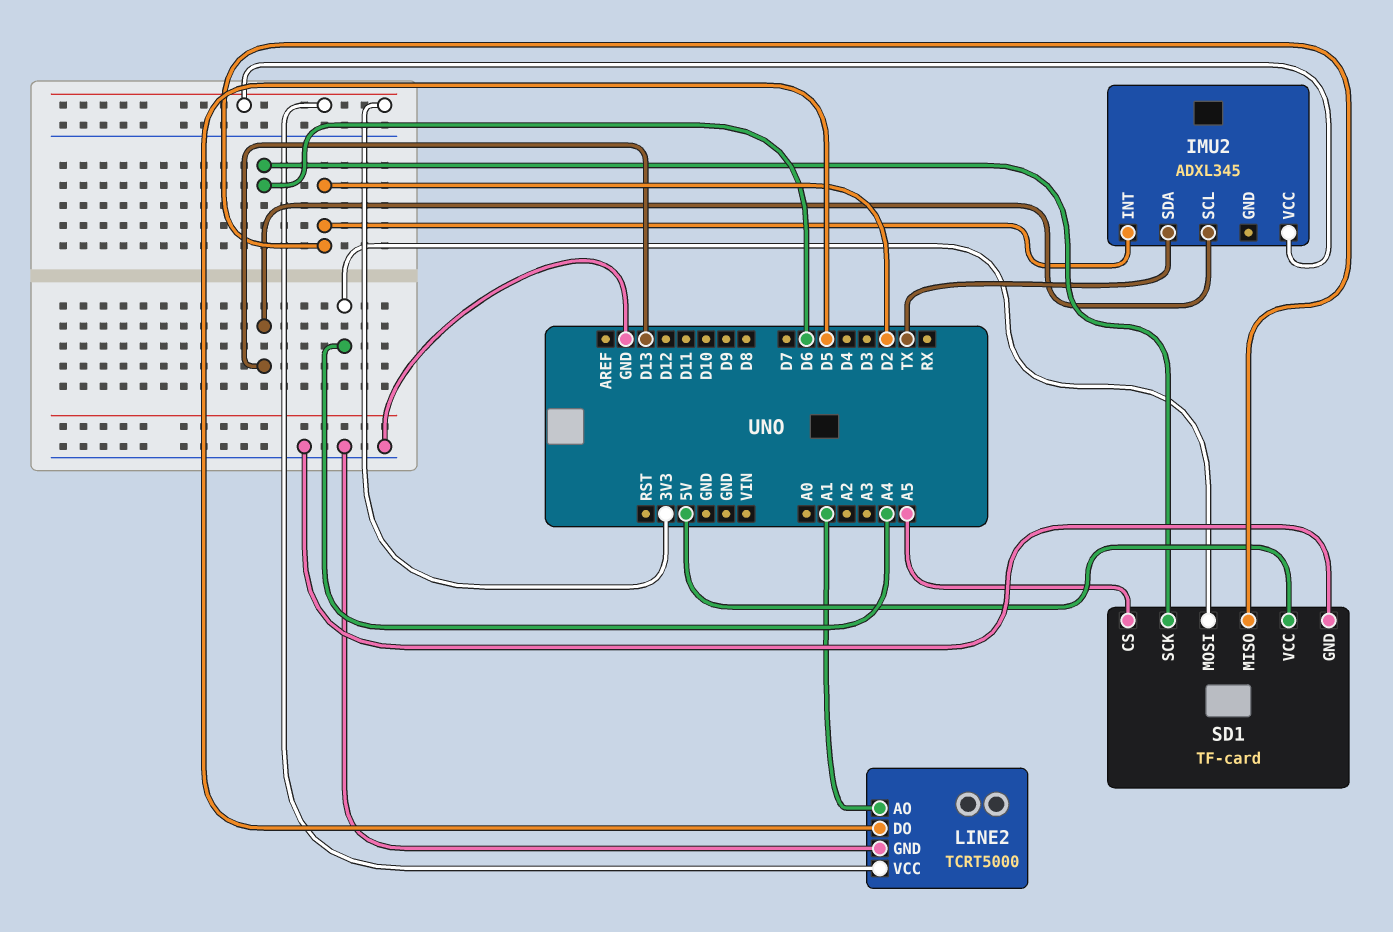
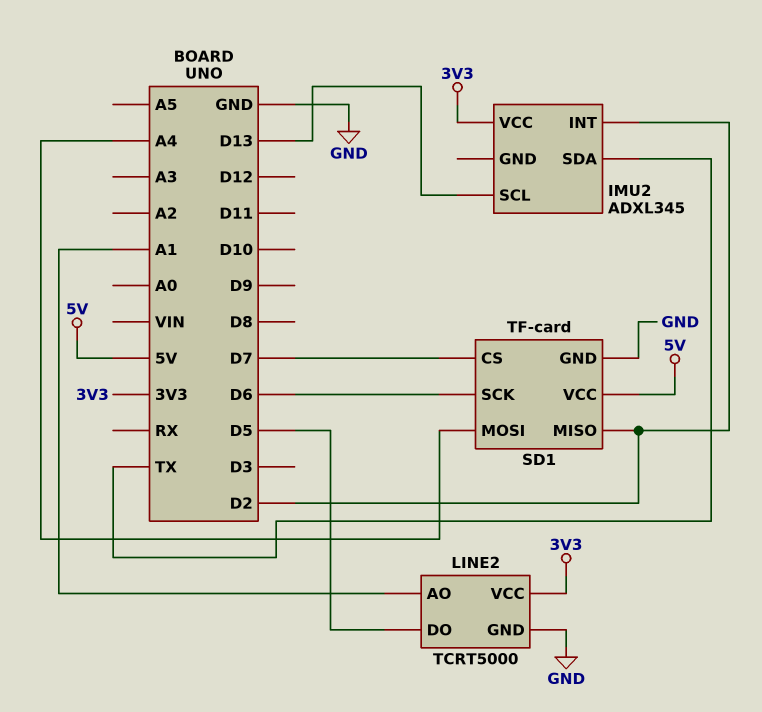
SD1 pin CS: A5 -> D7

